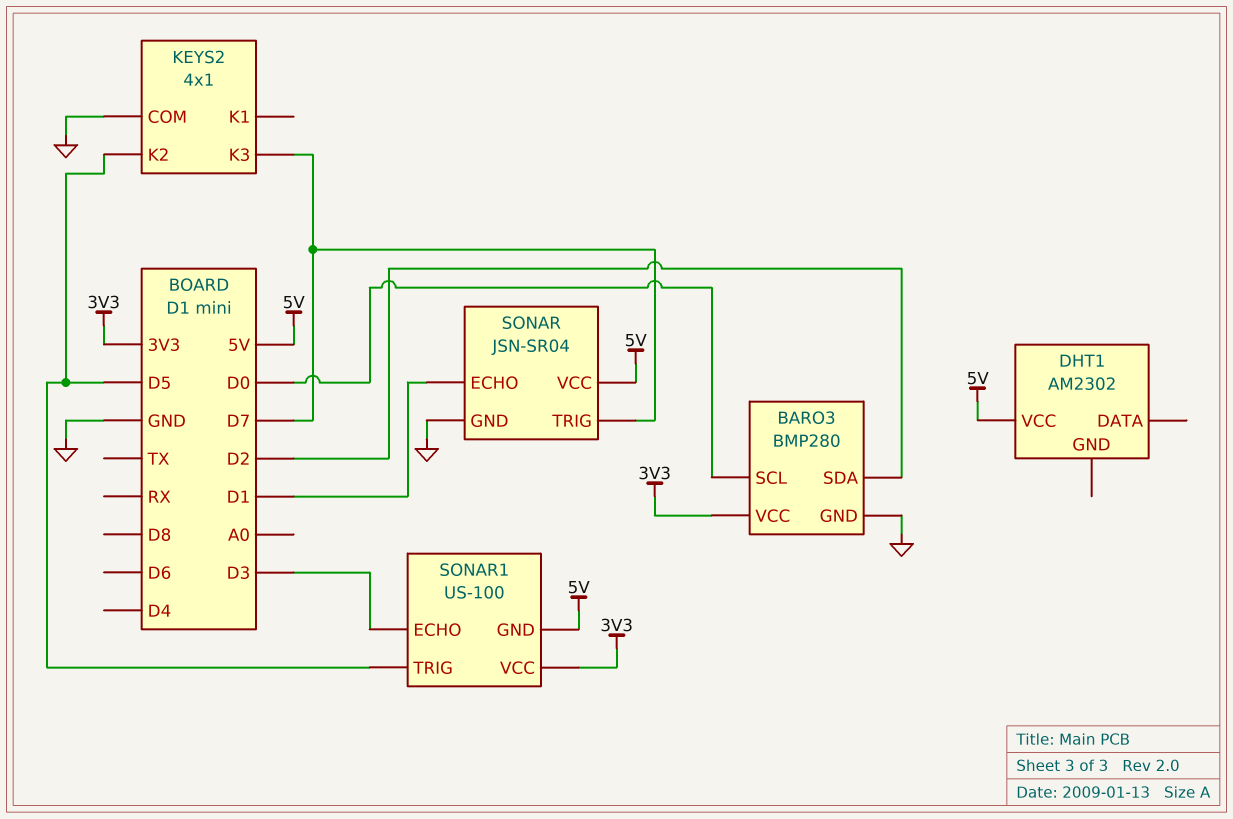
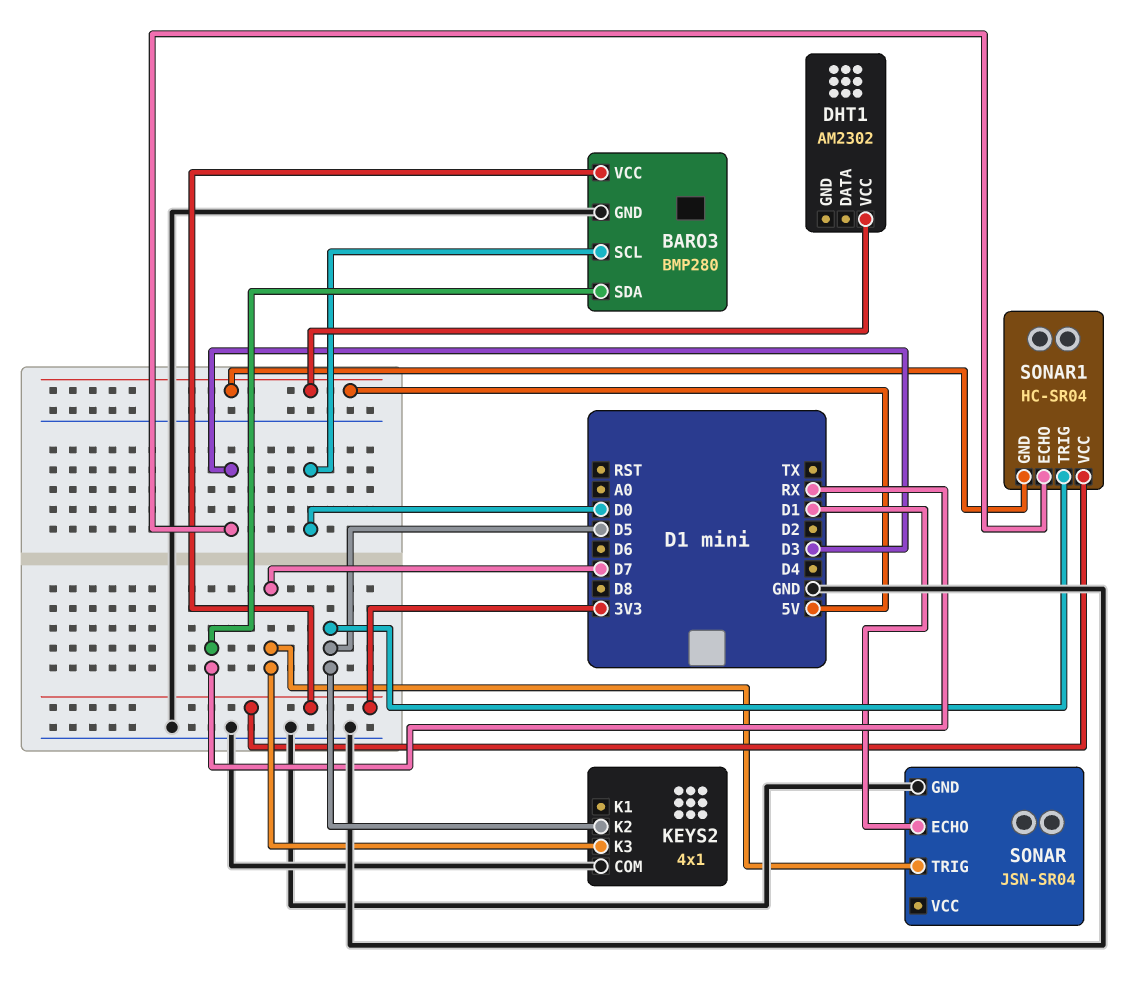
BARO3 pin SDA: D2 -> RX
SONAR pin VCC: 5V -> none
SONAR1: US-100 -> HC-SR04

